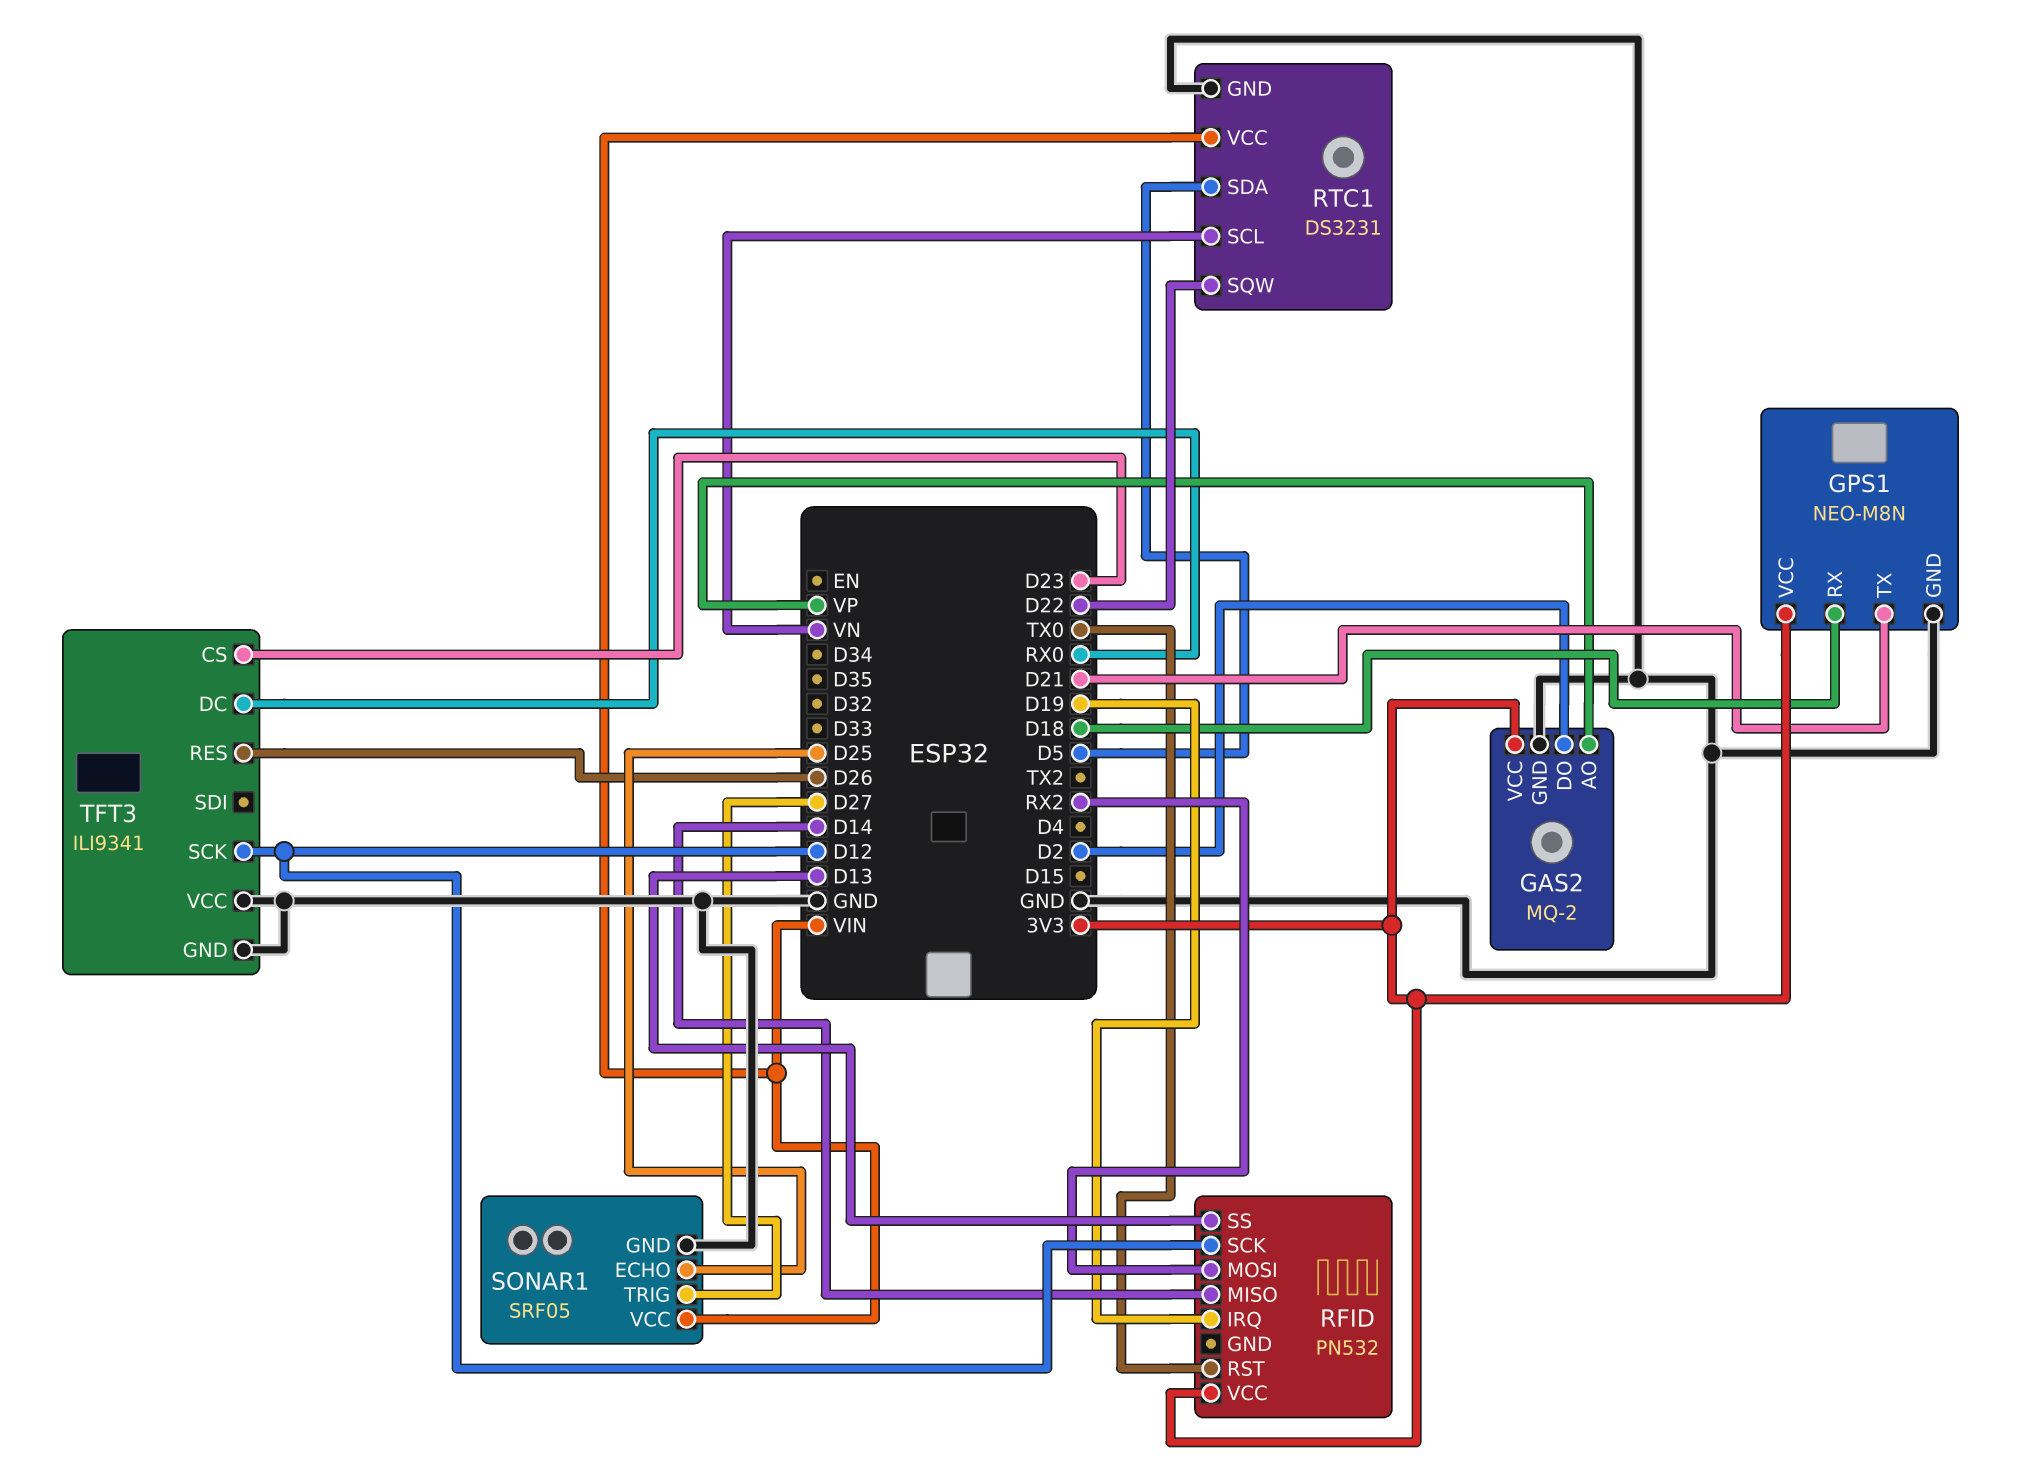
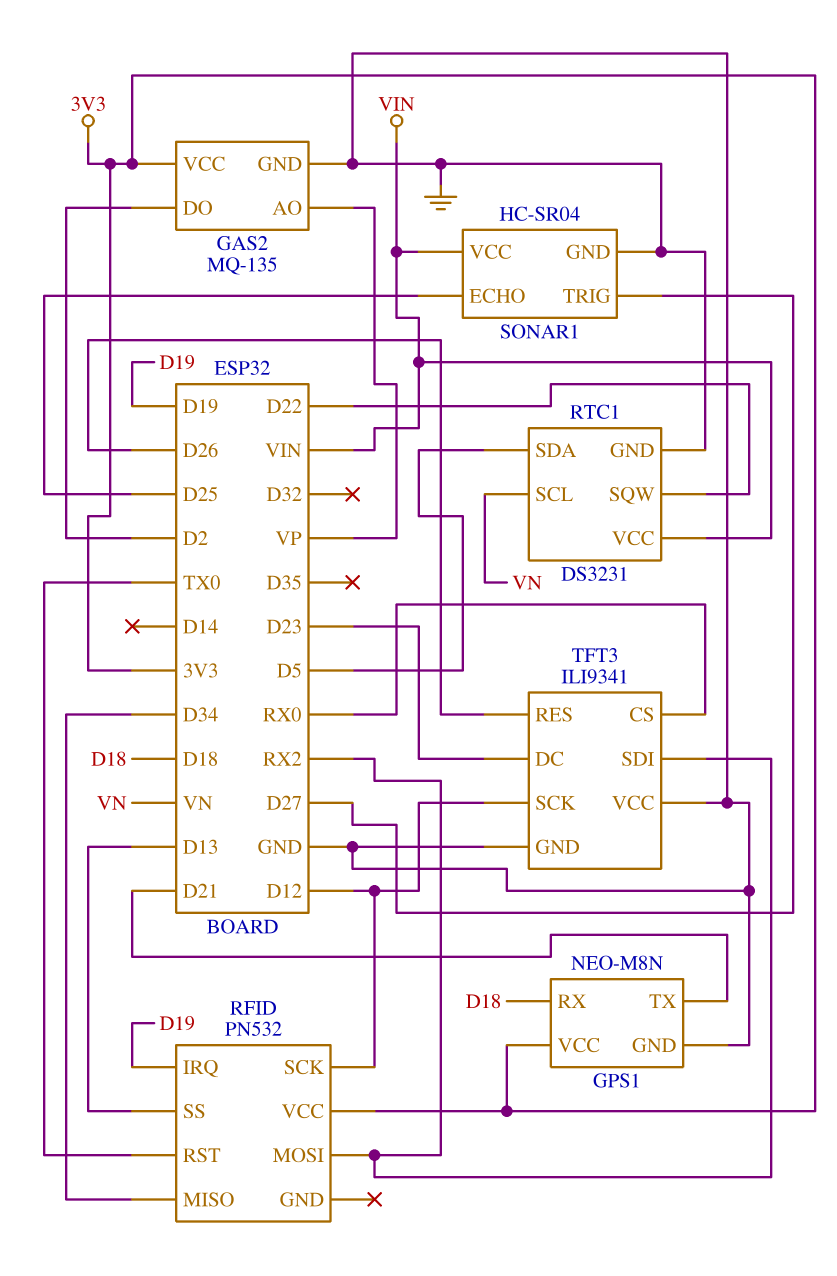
GAS2: MQ-2 -> MQ-135
RFID pin MISO: D14 -> D34
SONAR1: SRF05 -> HC-SR04
TFT3 pin CS: D23 -> RX0
TFT3 pin DC: RX0 -> D23
TFT3 pin SDI: none -> RX2

